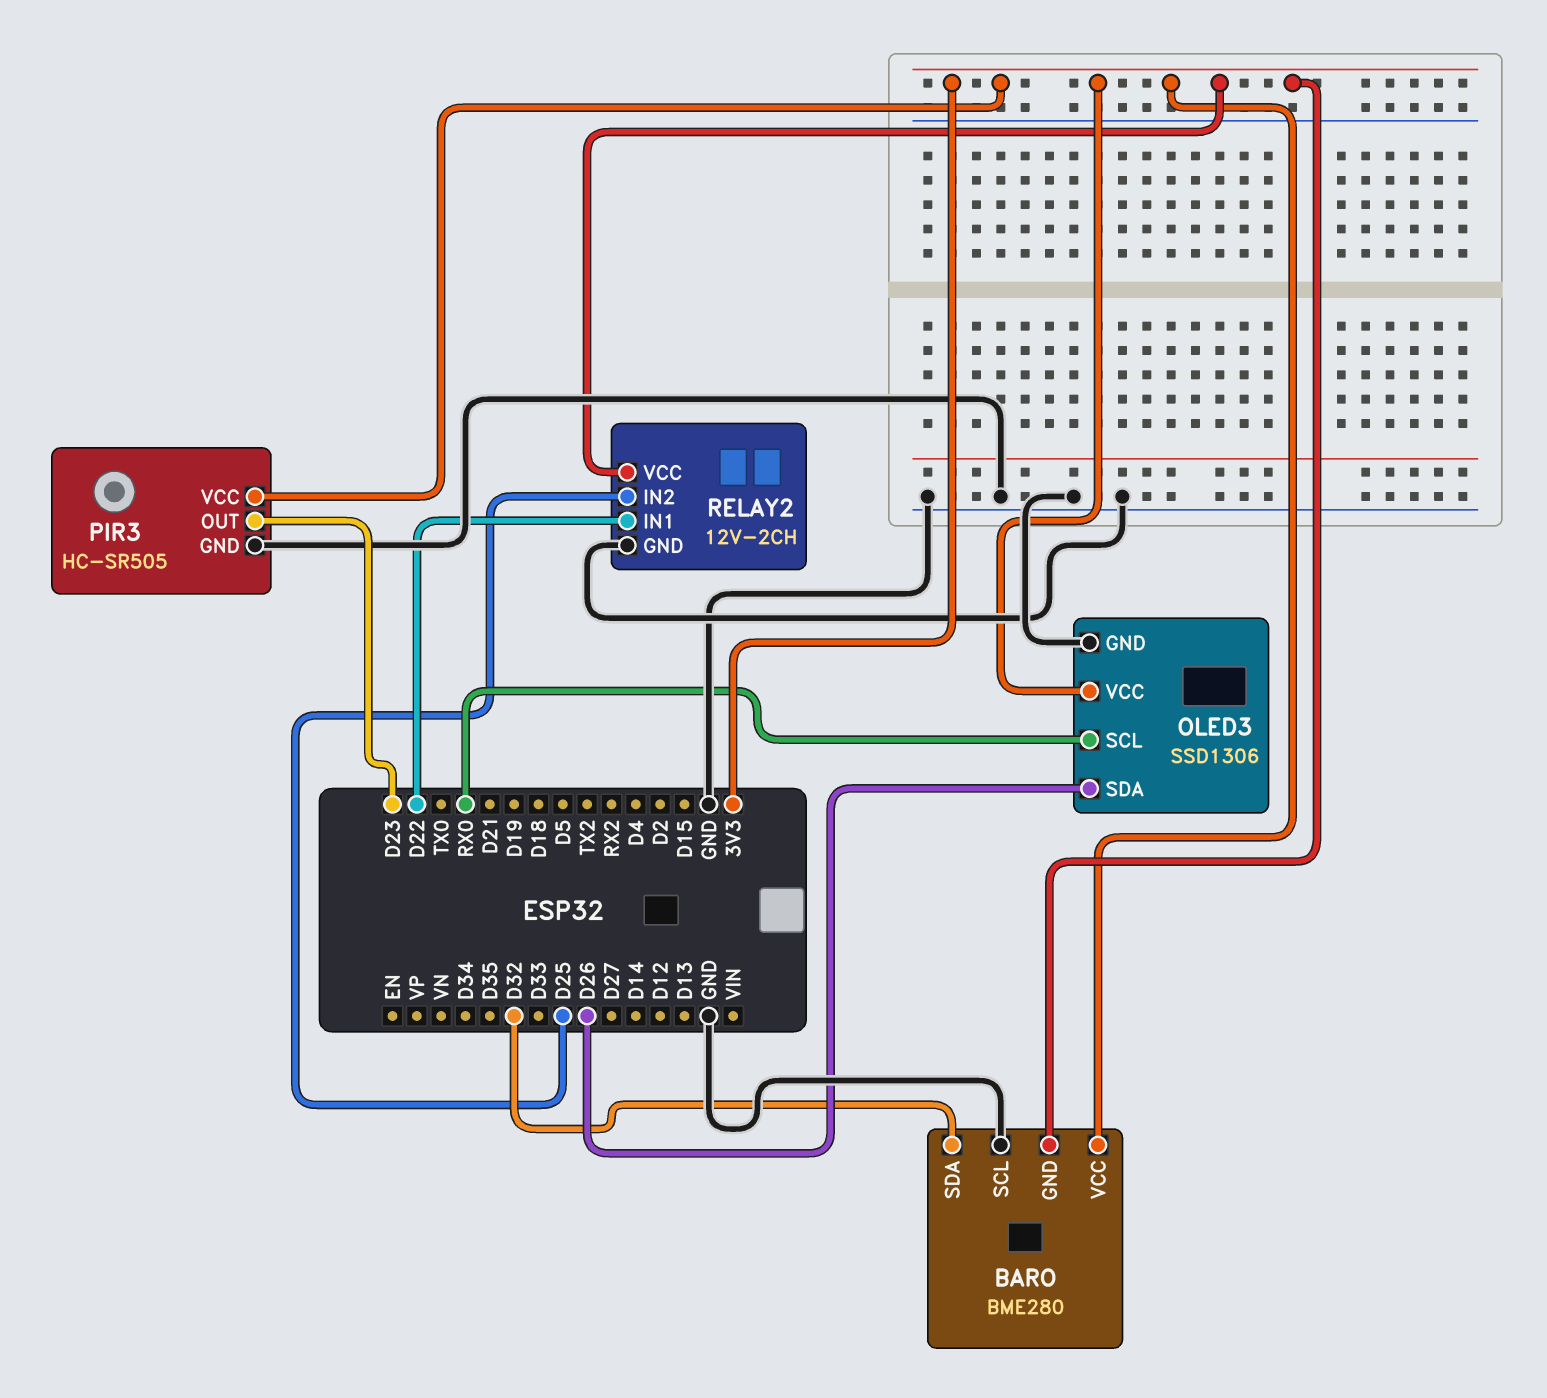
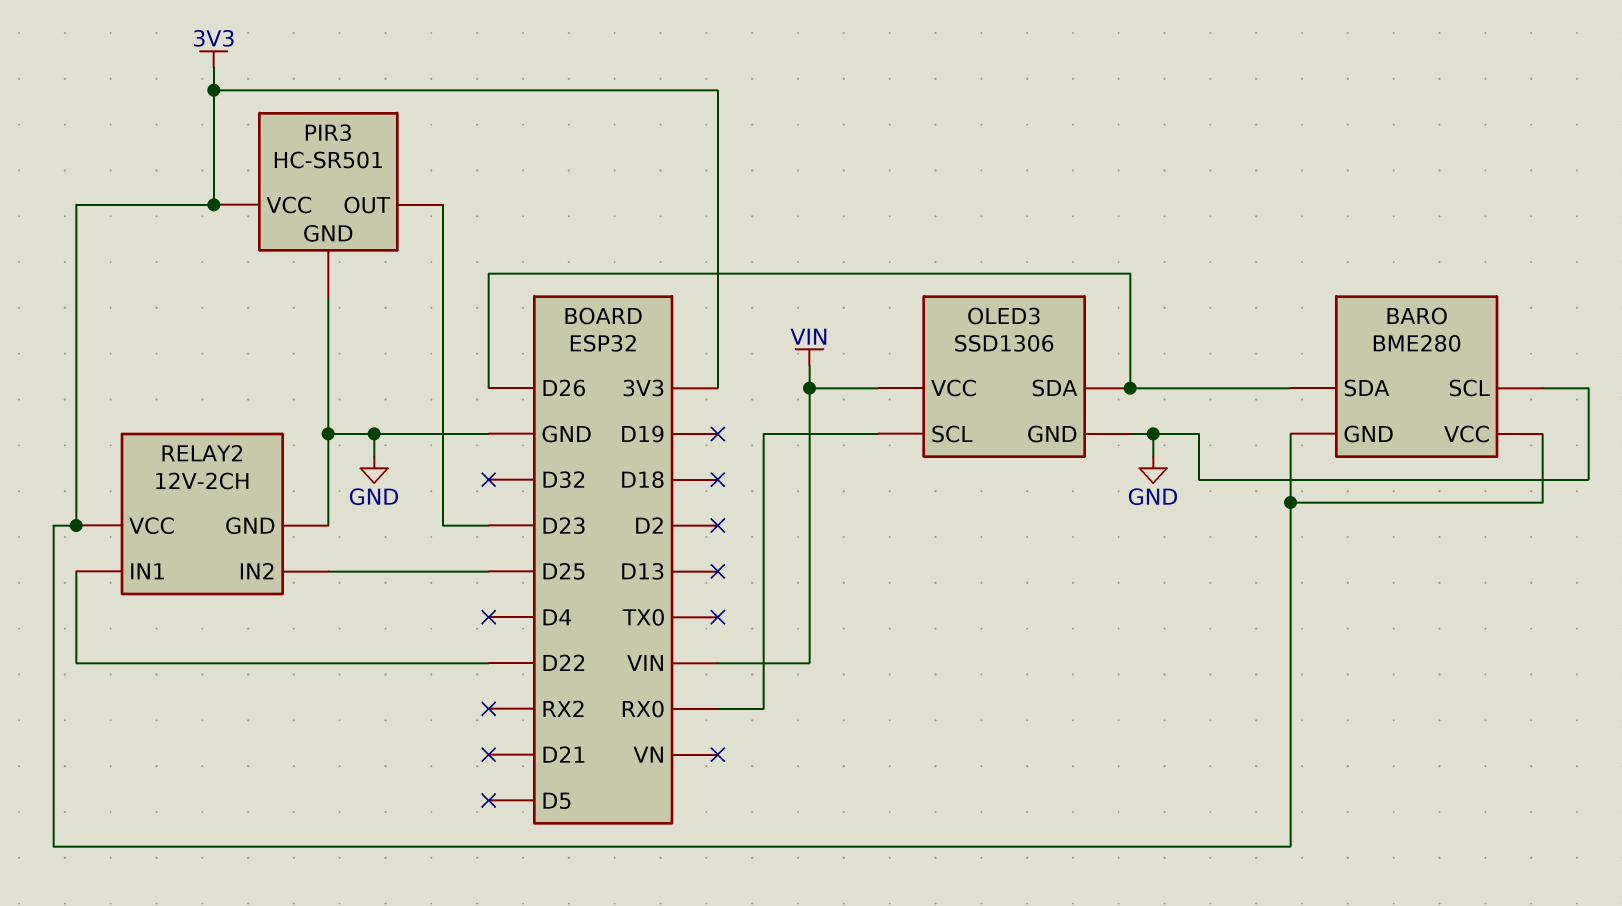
BARO pin SDA: D32 -> D26
OLED3 pin VCC: 3V3 -> VIN
PIR3: HC-SR505 -> HC-SR501

